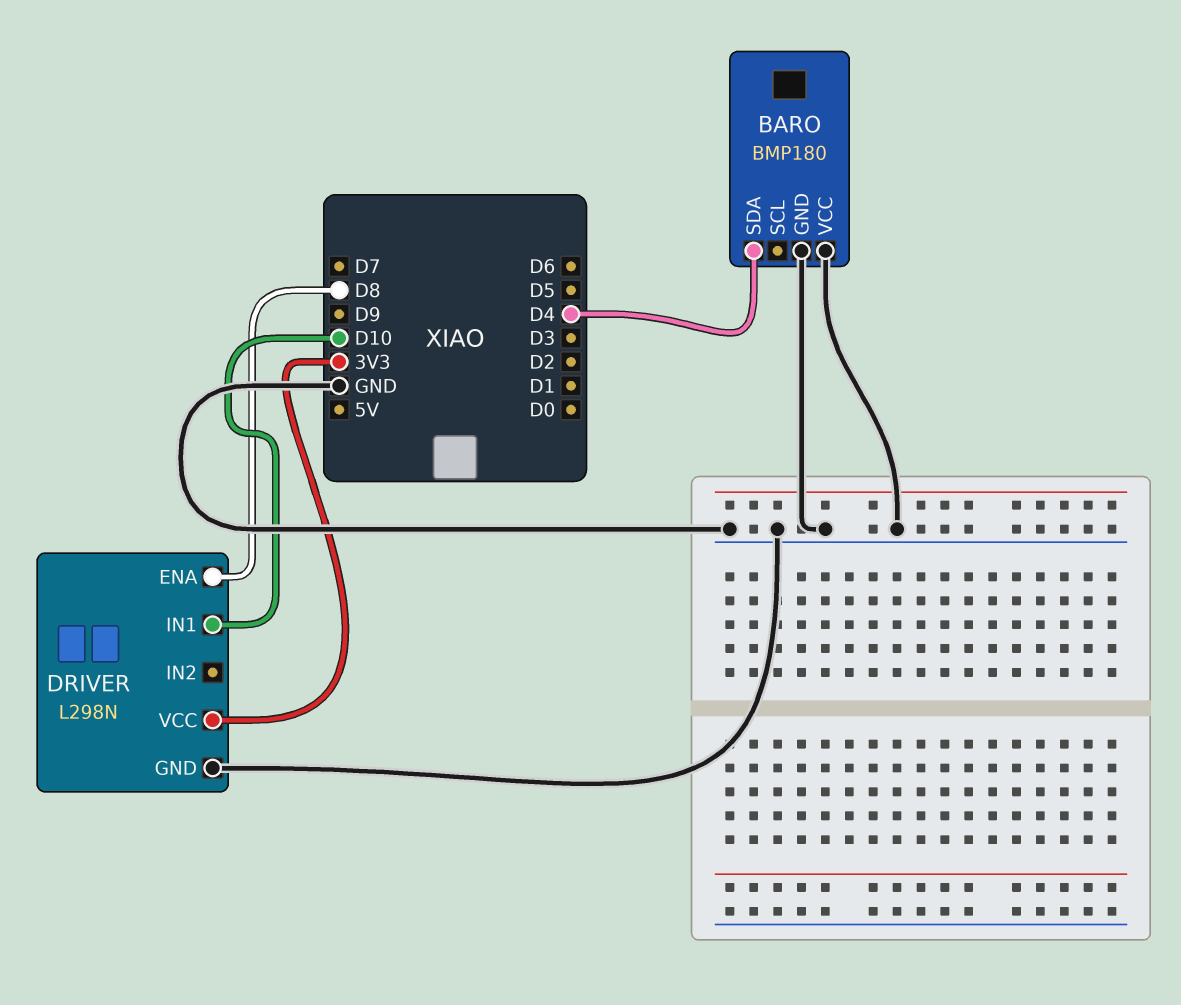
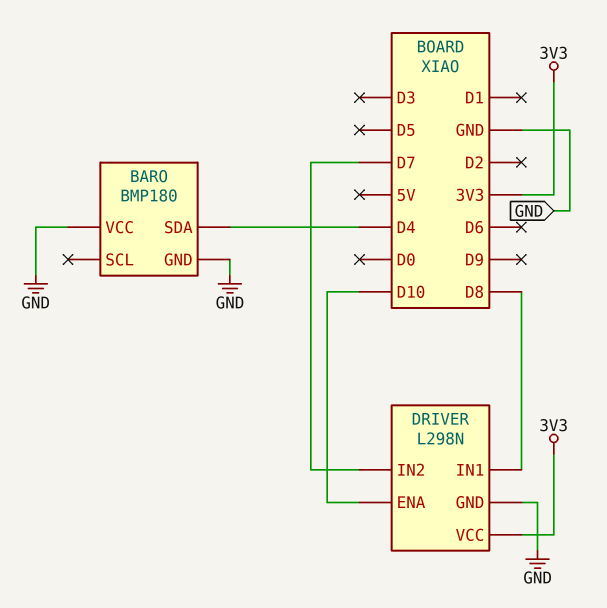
DRIVER pin ENA: D8 -> D10
DRIVER pin IN1: D10 -> D8
DRIVER pin IN2: none -> D7

